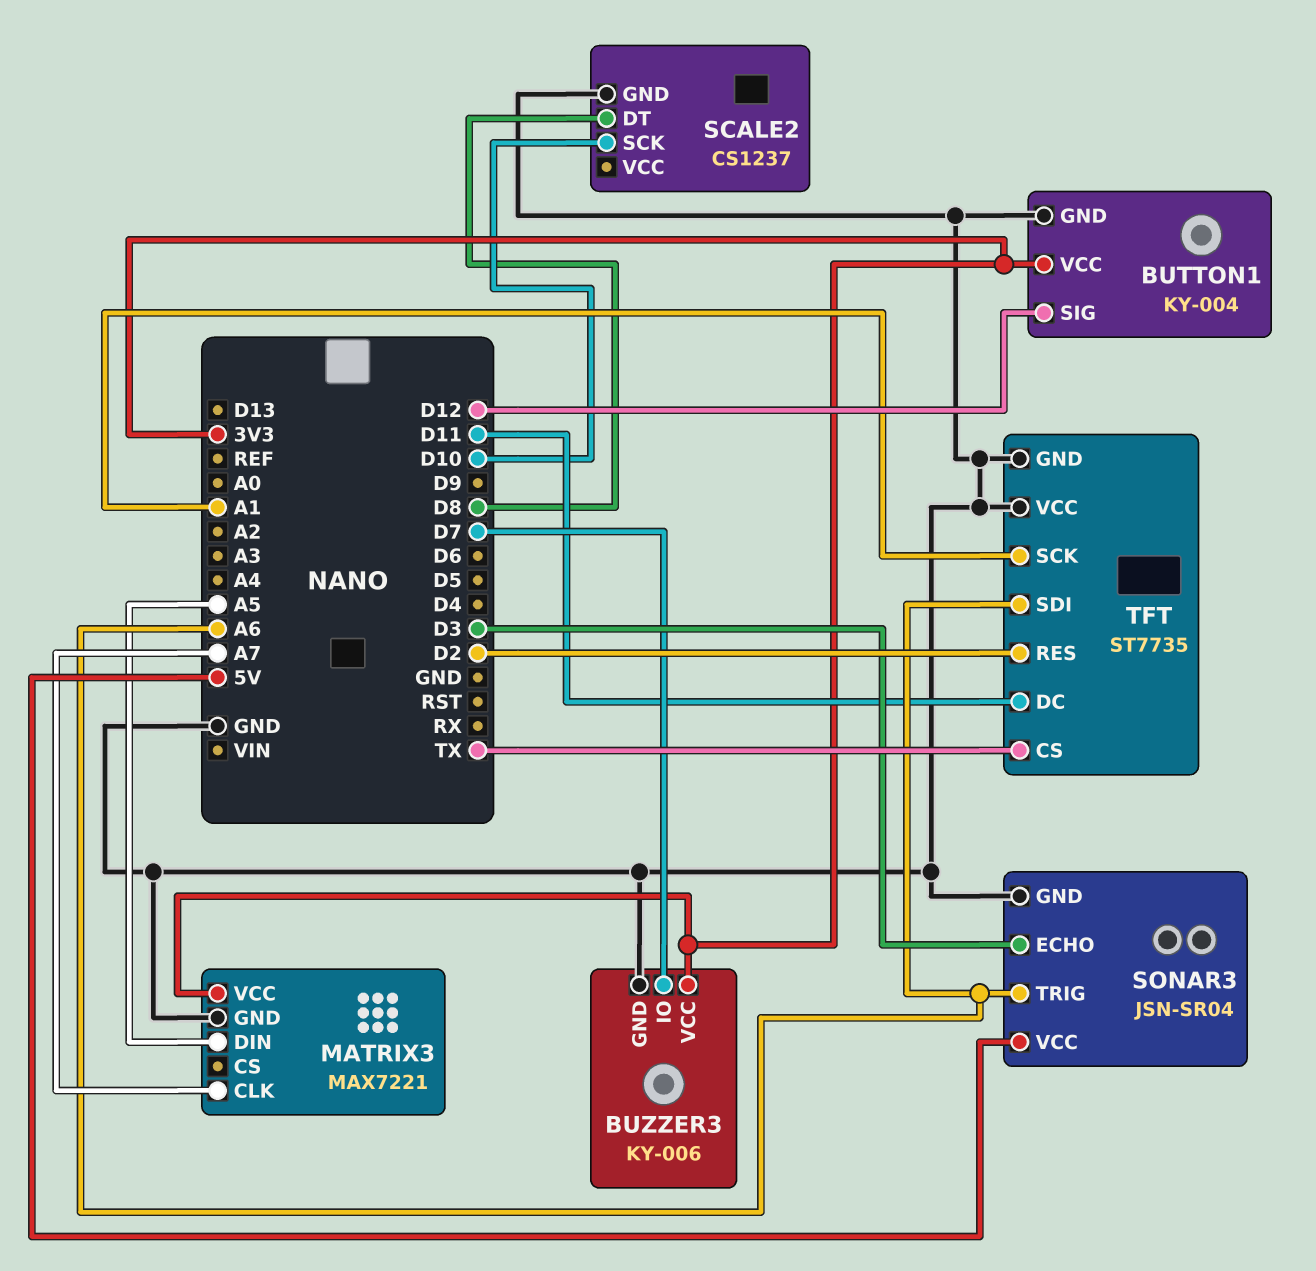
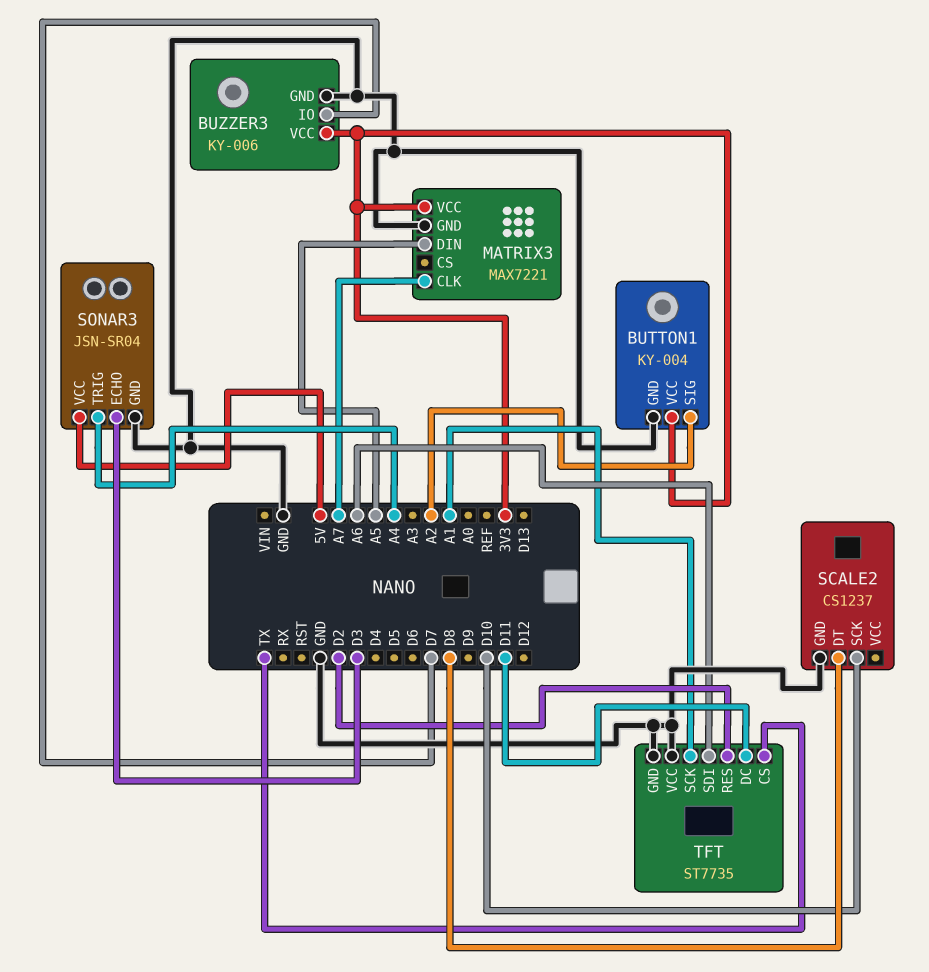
BUTTON1 pin SIG: D12 -> A2
SONAR3 pin TRIG: A6 -> A4

